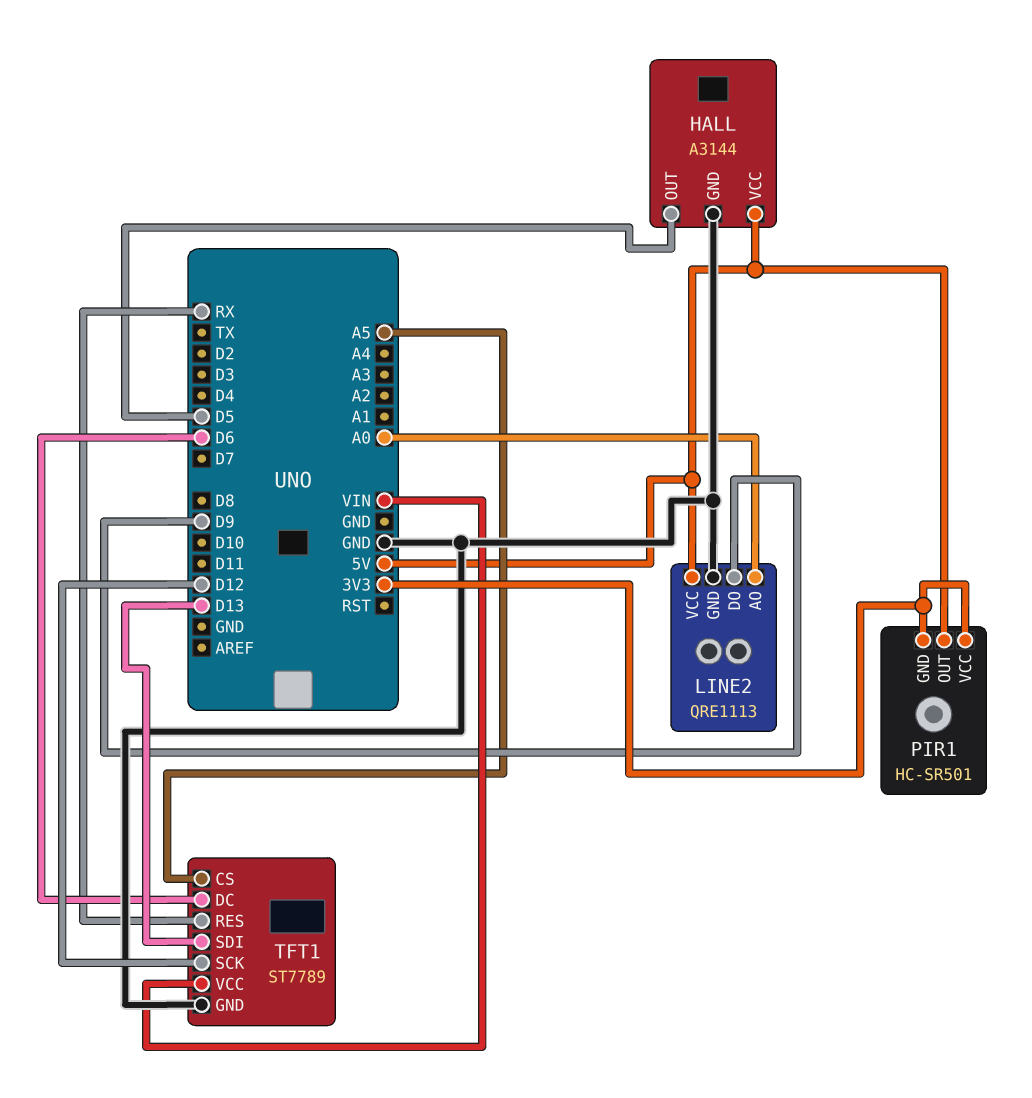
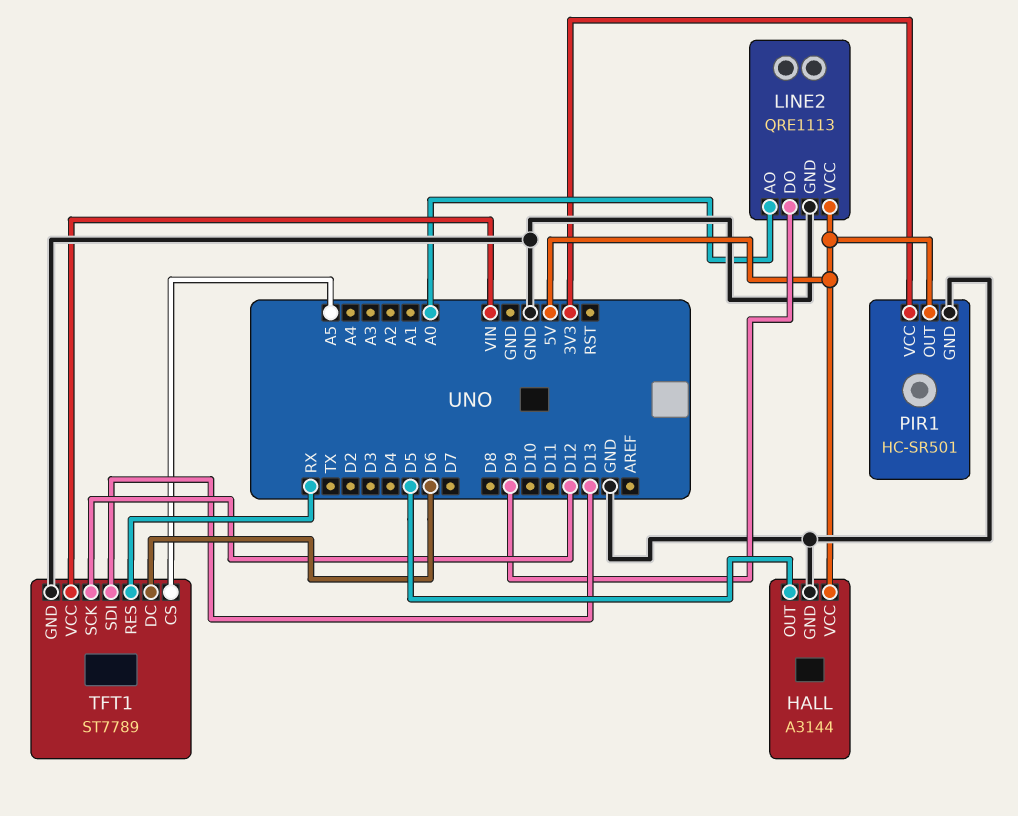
PIR1 pin GND: 3V3 -> GND

